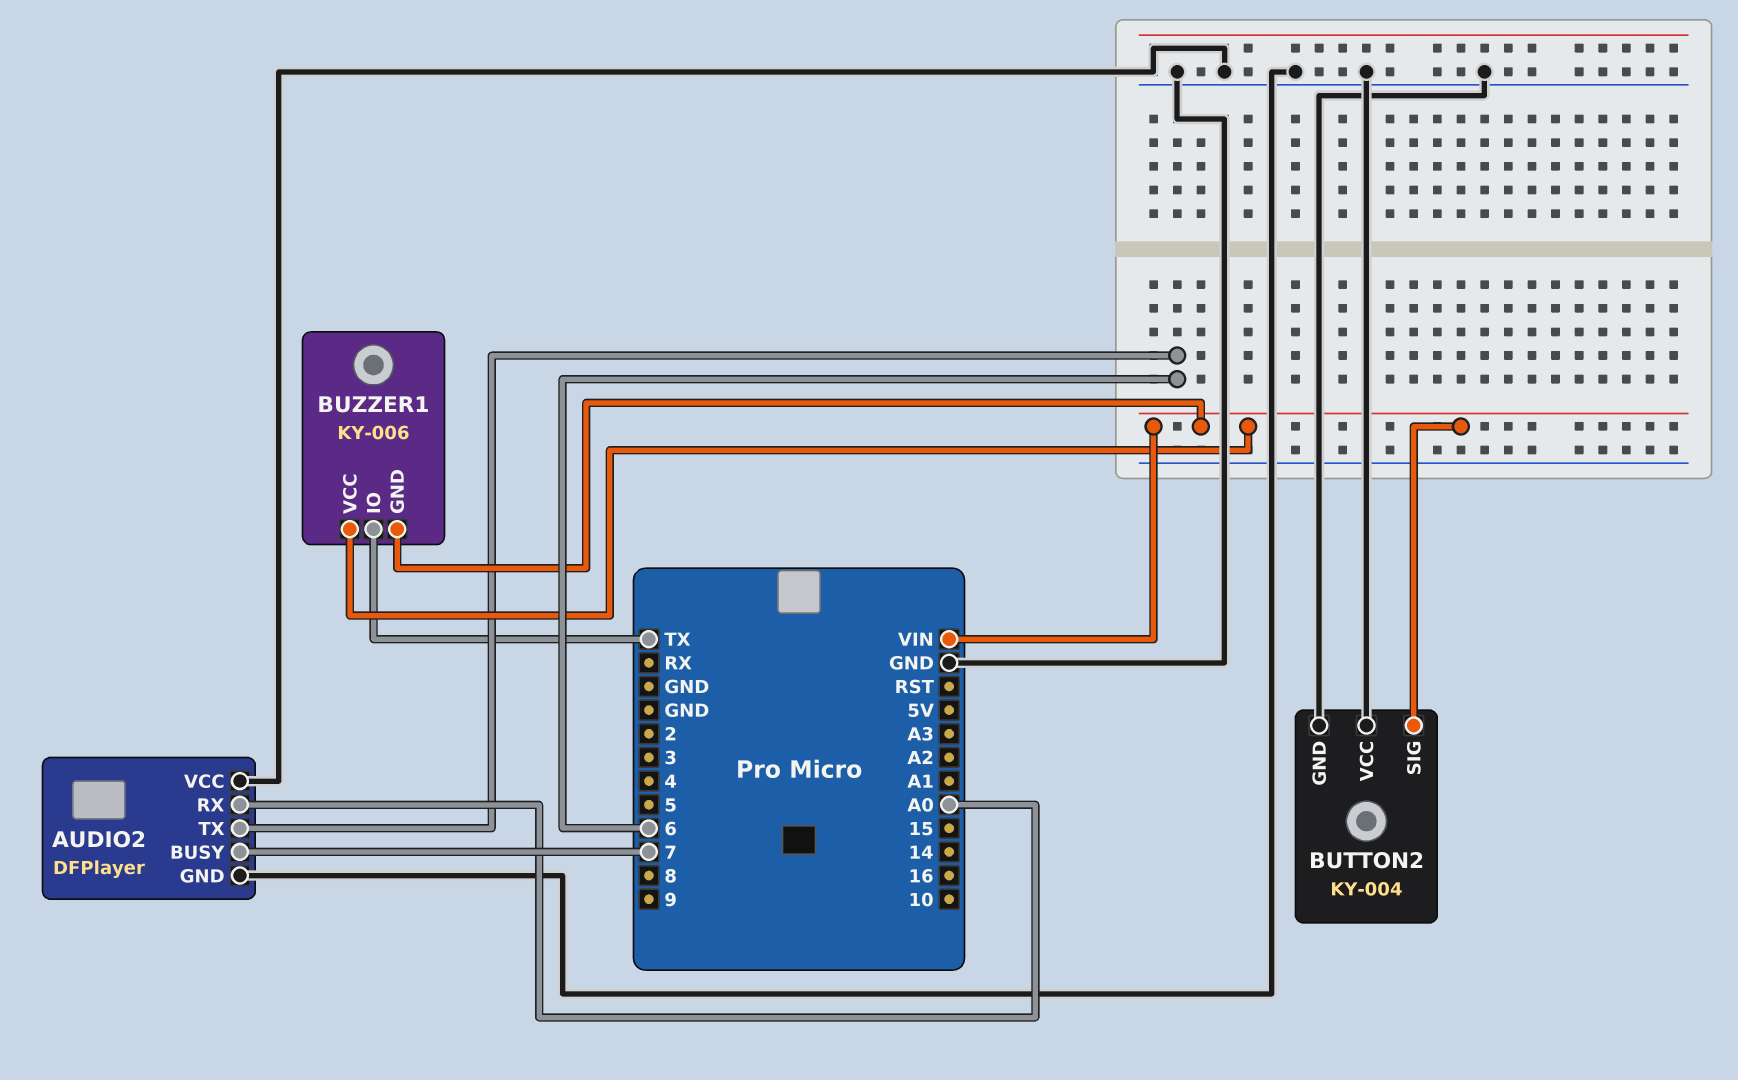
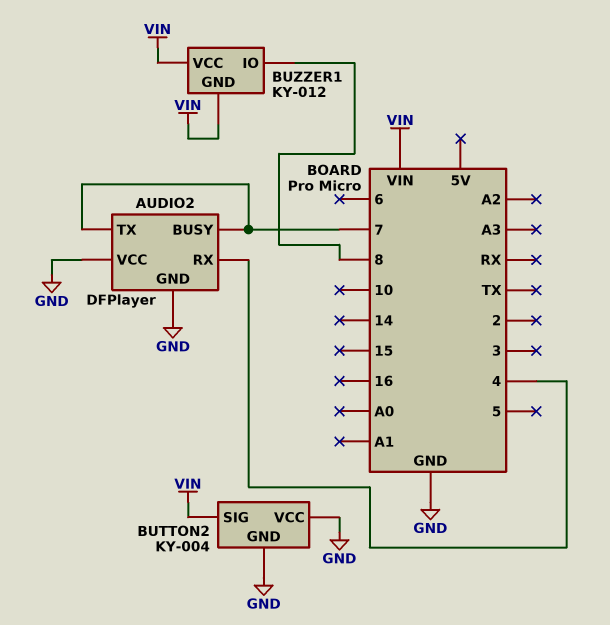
AUDIO2 pin RX: A0 -> 4
AUDIO2 pin TX: 6 -> 7
BUZZER1: KY-006 -> KY-012
BUZZER1 pin IO: TX -> 8

